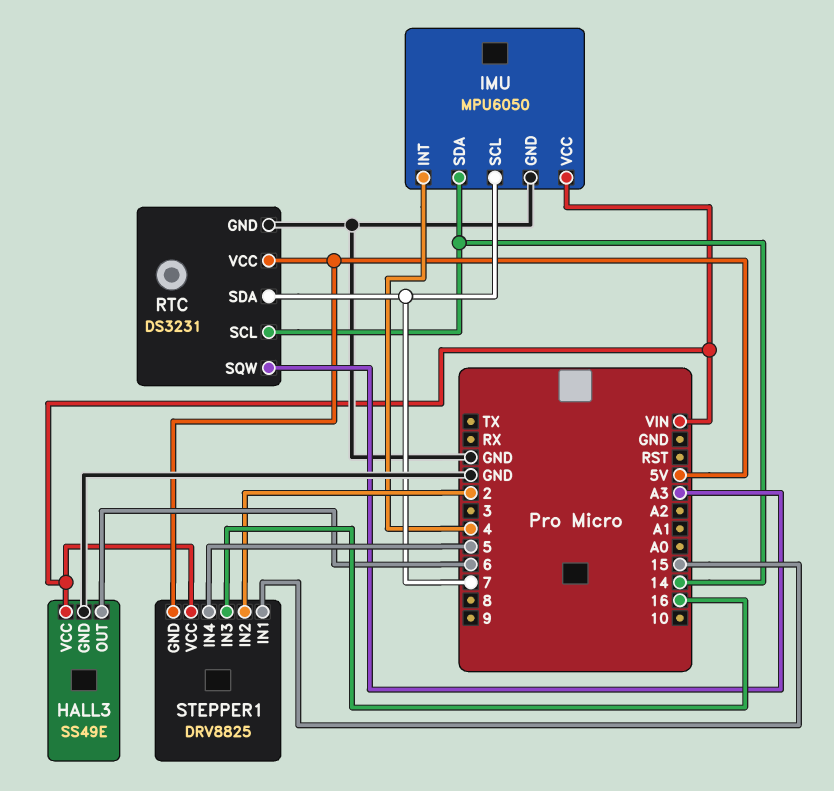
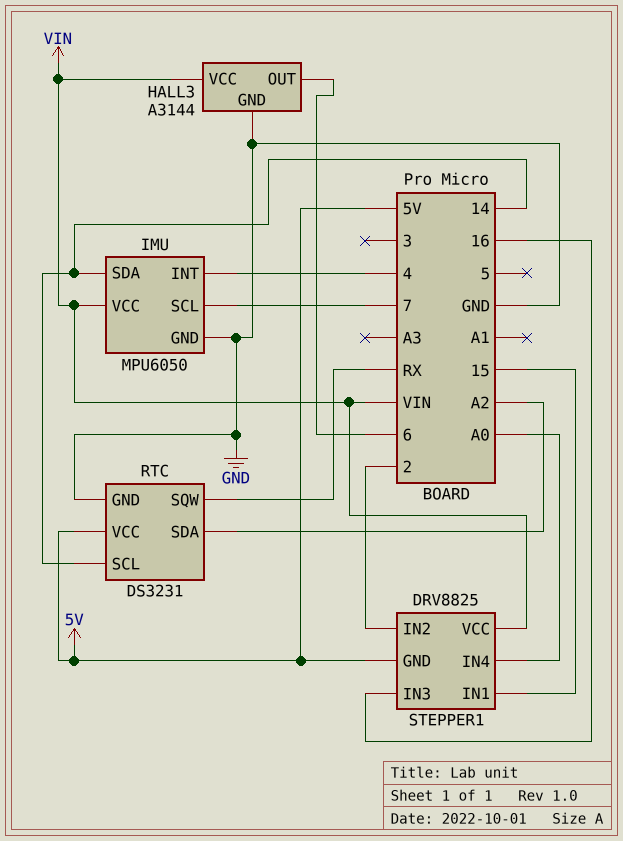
HALL3: SS49E -> A3144
RTC pin SDA: 7 -> A2
RTC pin SQW: A3 -> RX
STEPPER1 pin IN4: 5 -> A0

